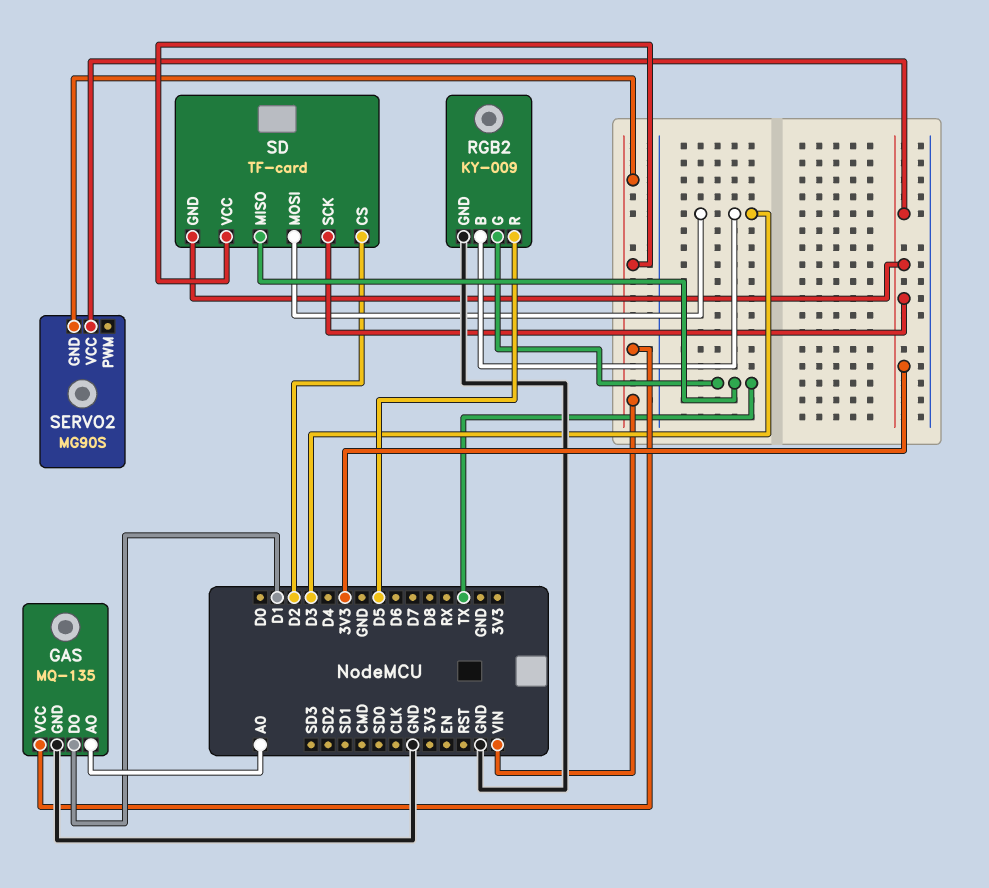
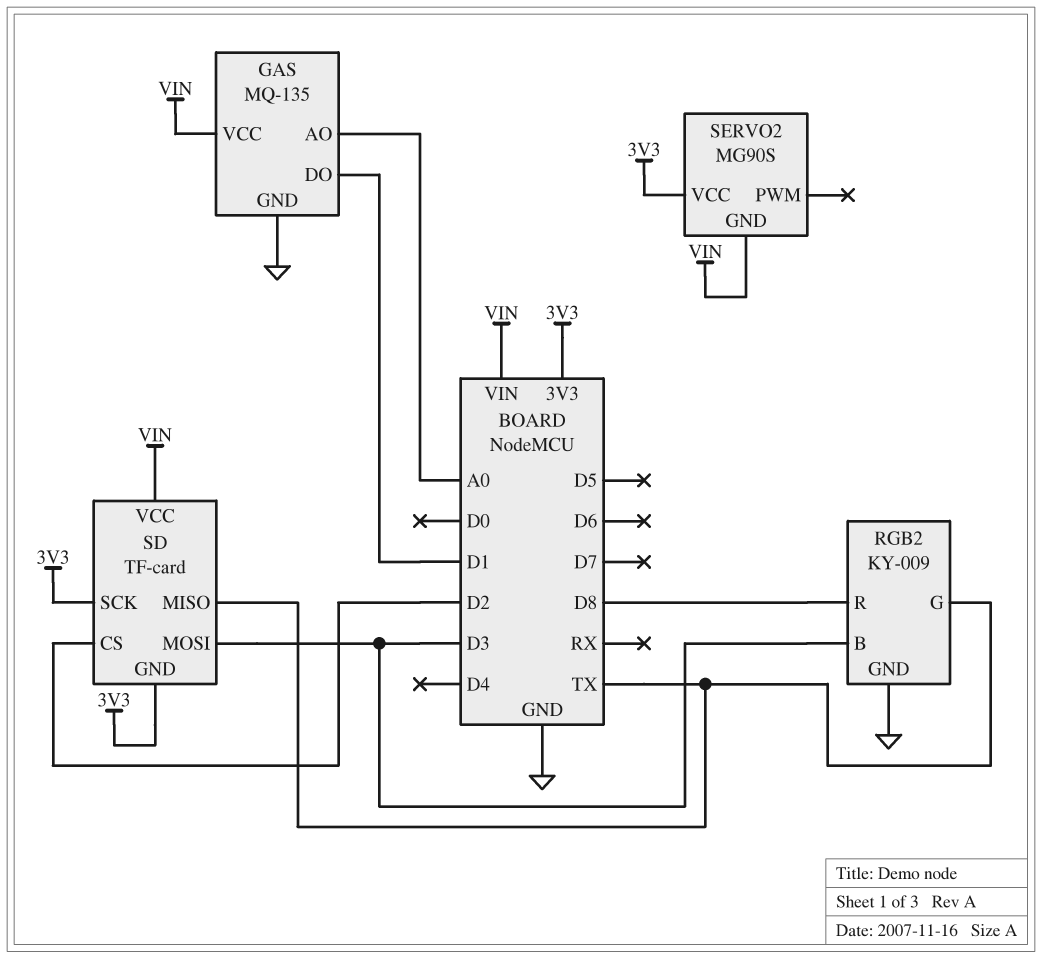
RGB2 pin R: D5 -> D8

